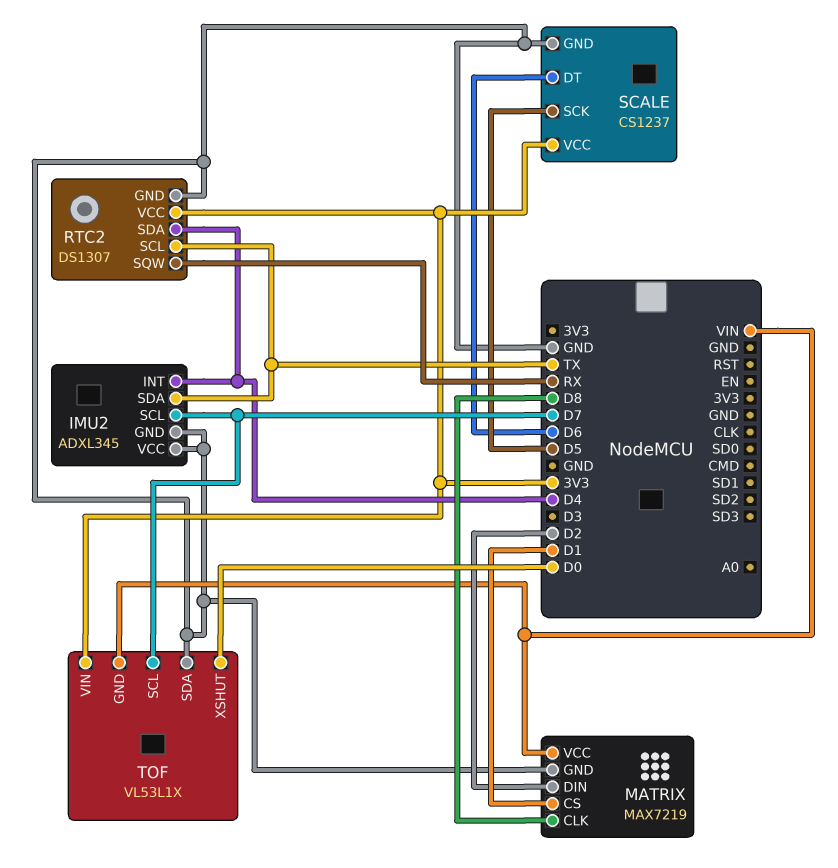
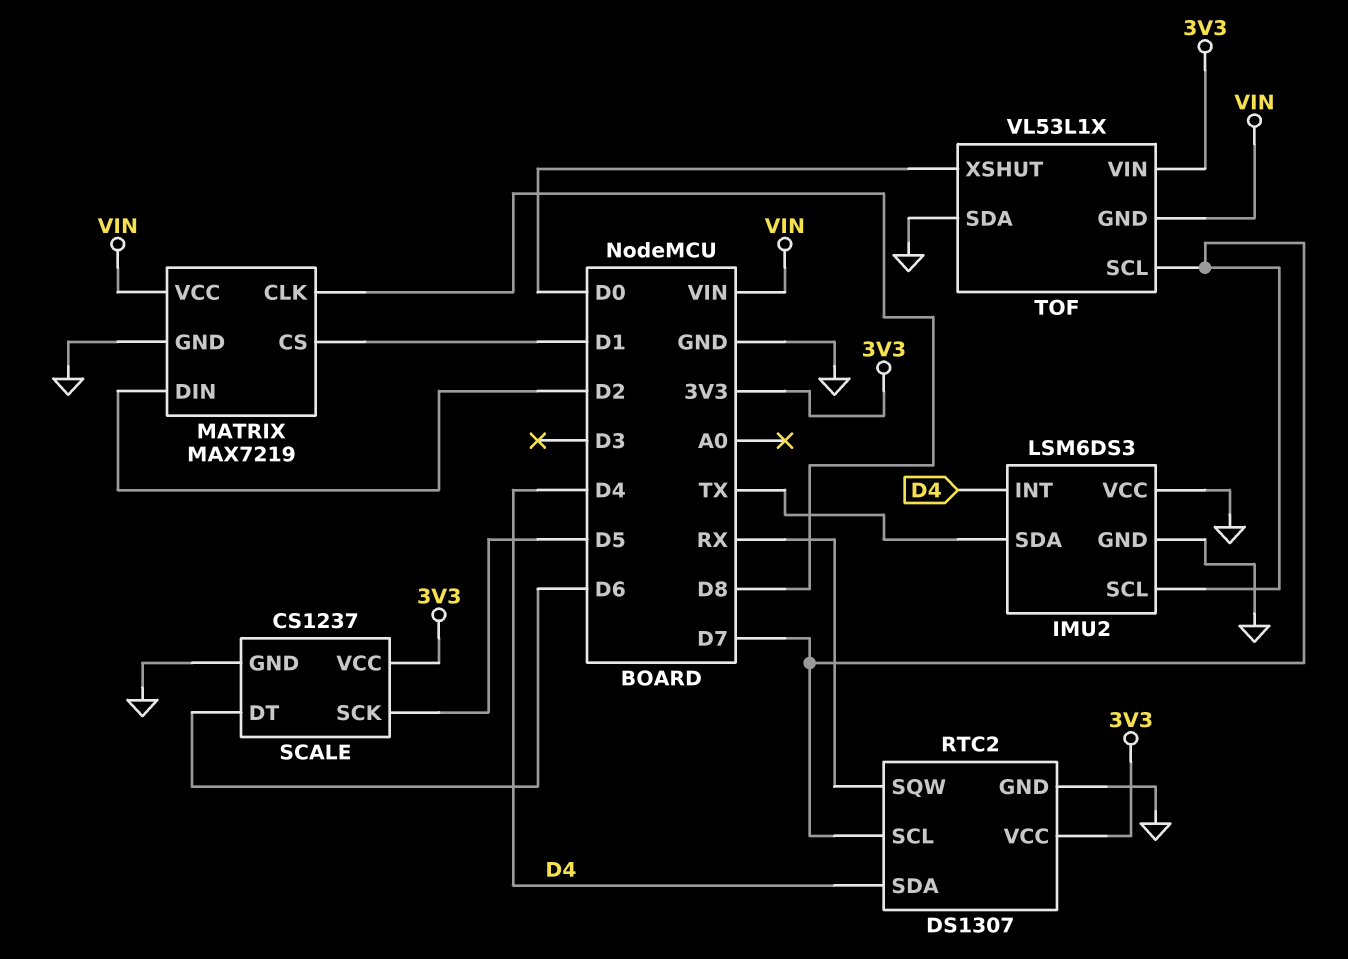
IMU2: ADXL345 -> LSM6DS3
RTC2 pin SCL: TX -> D7

